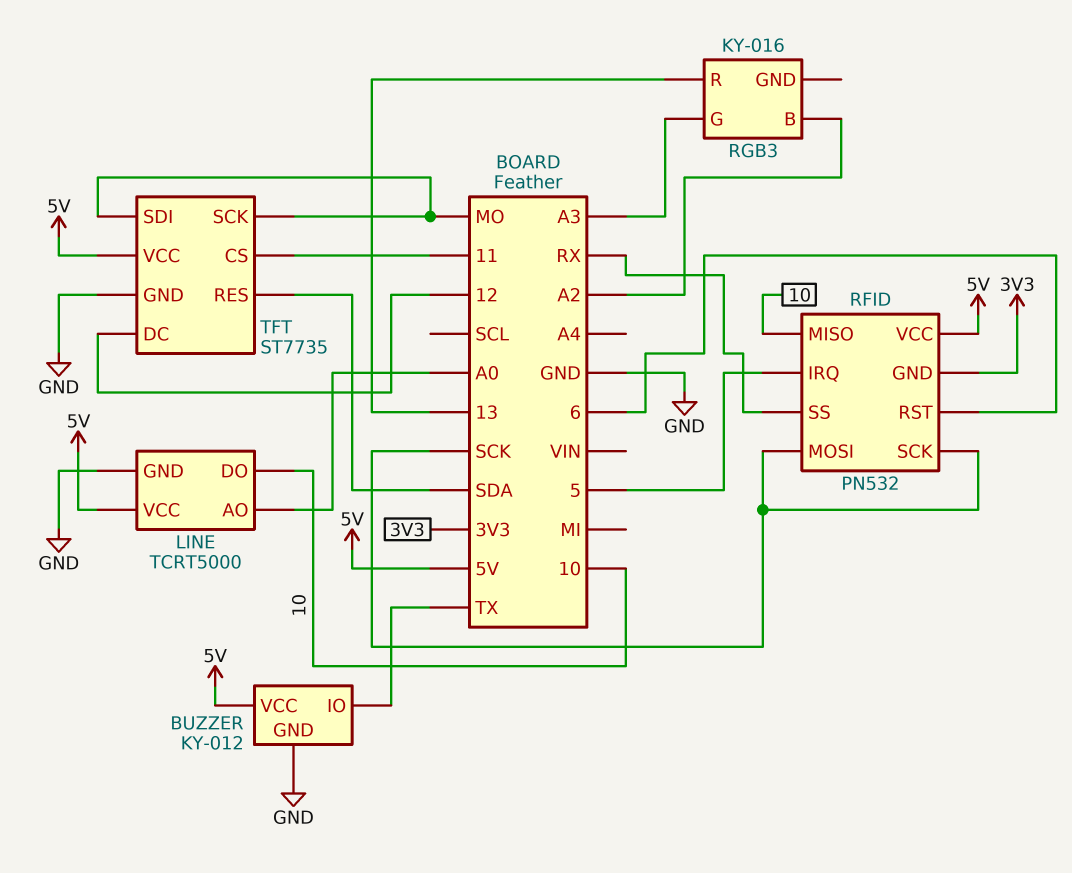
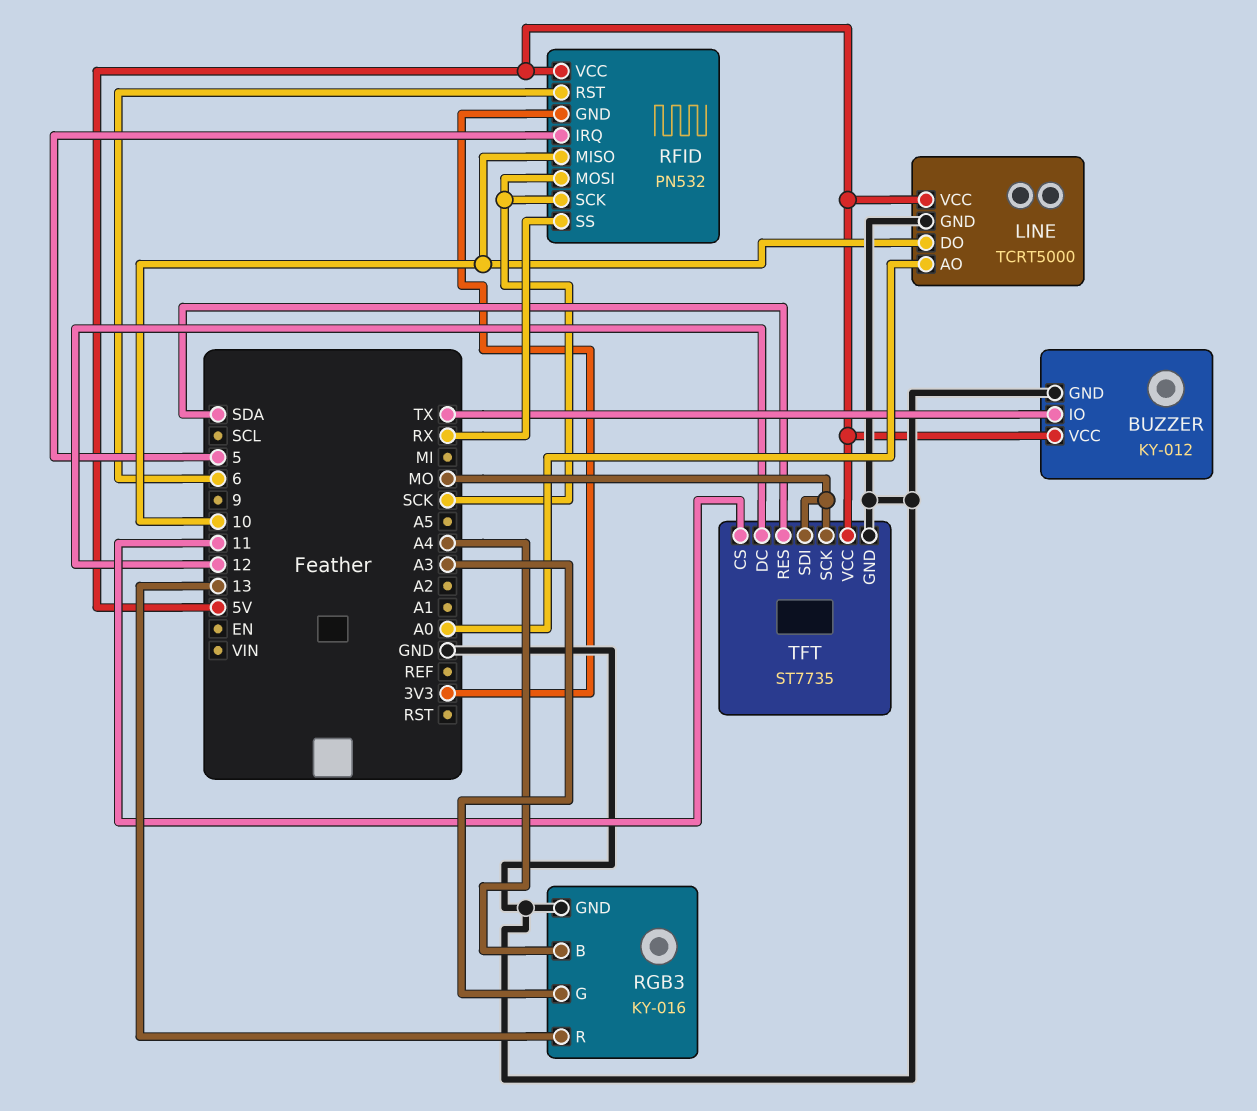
RGB3 pin B: A2 -> A4
RGB3 pin GND: none -> GND

